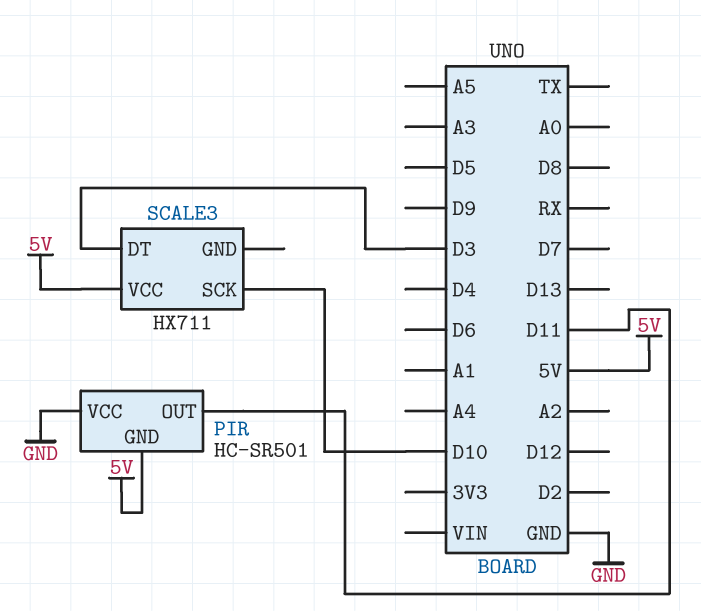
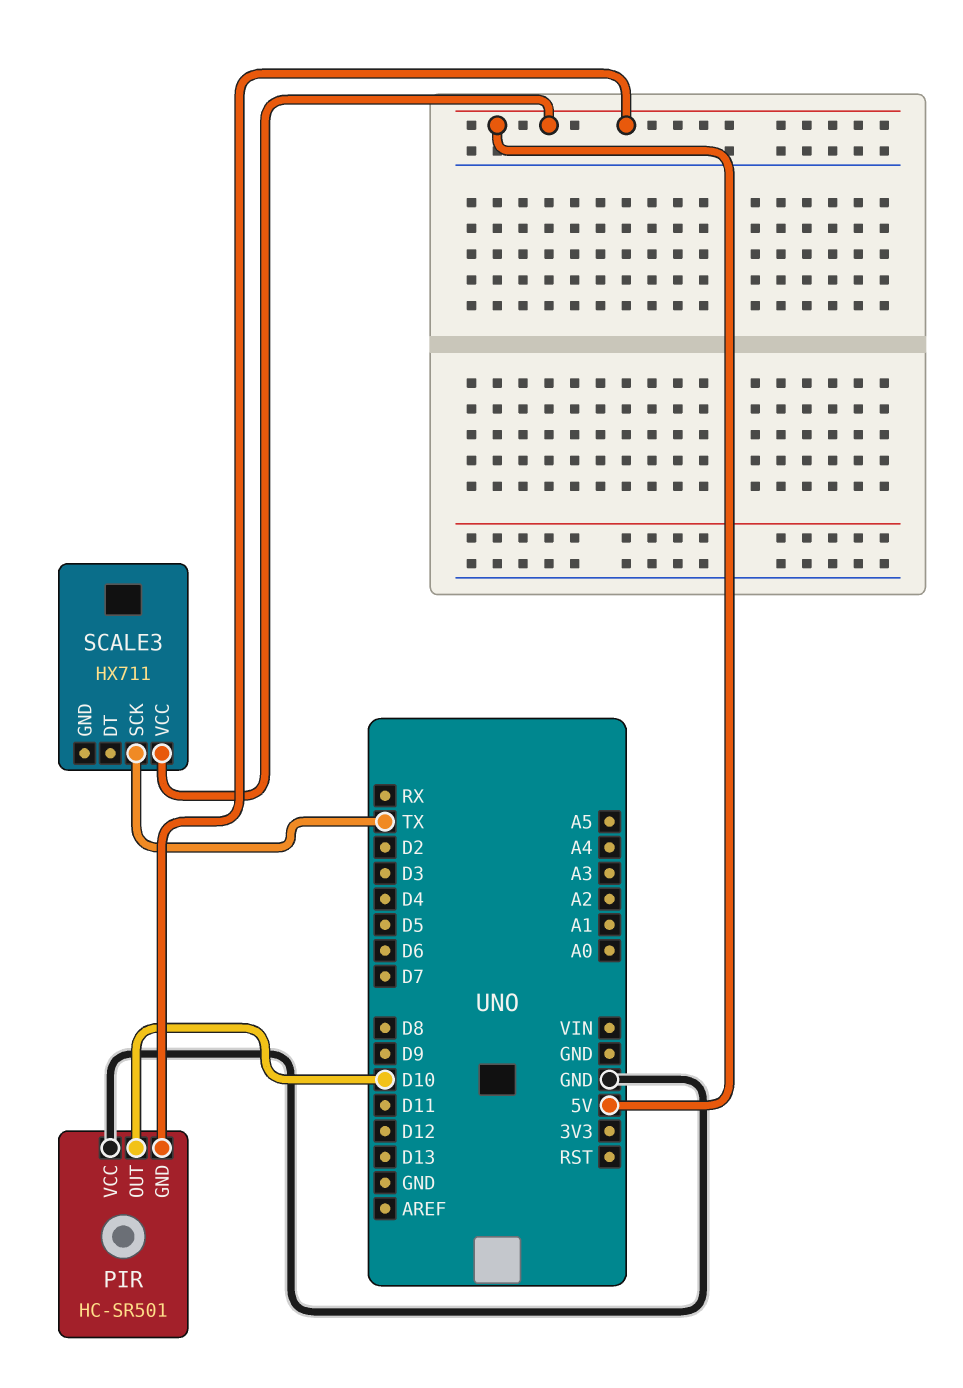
PIR pin OUT: D11 -> D10
SCALE3 pin DT: D3 -> none
SCALE3 pin SCK: D10 -> TX

